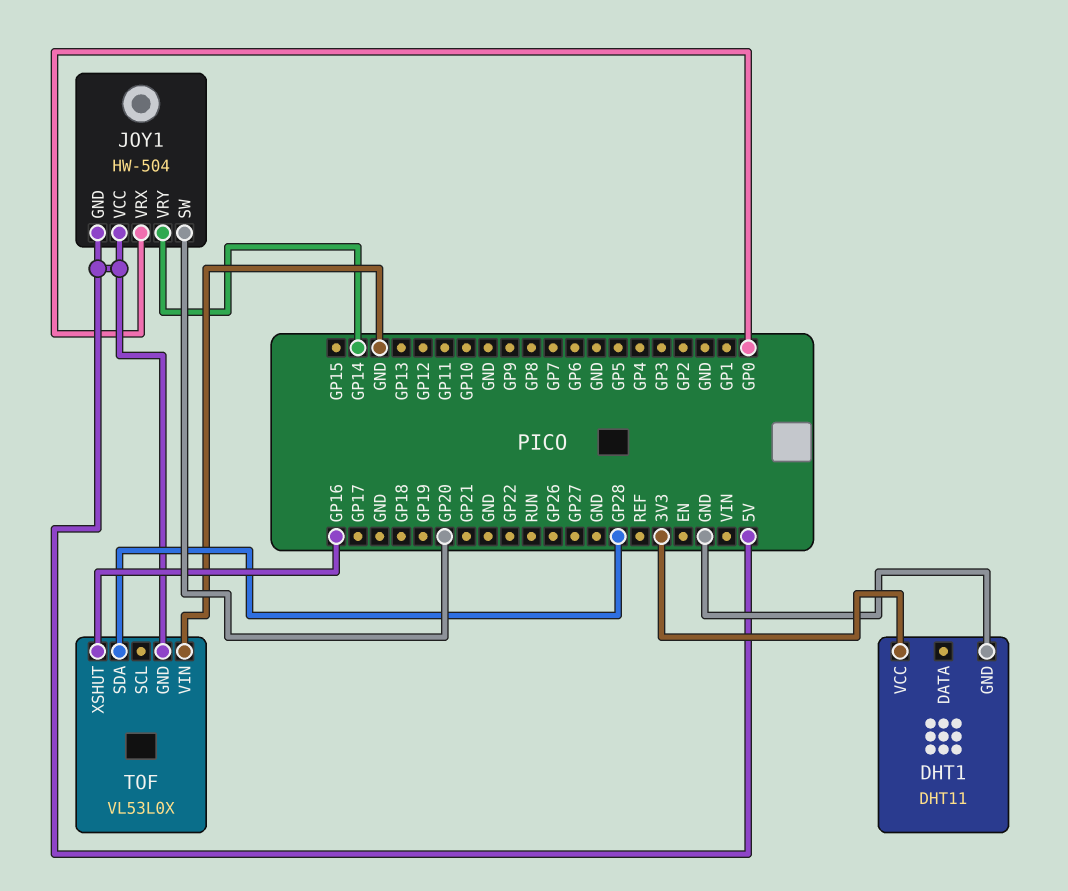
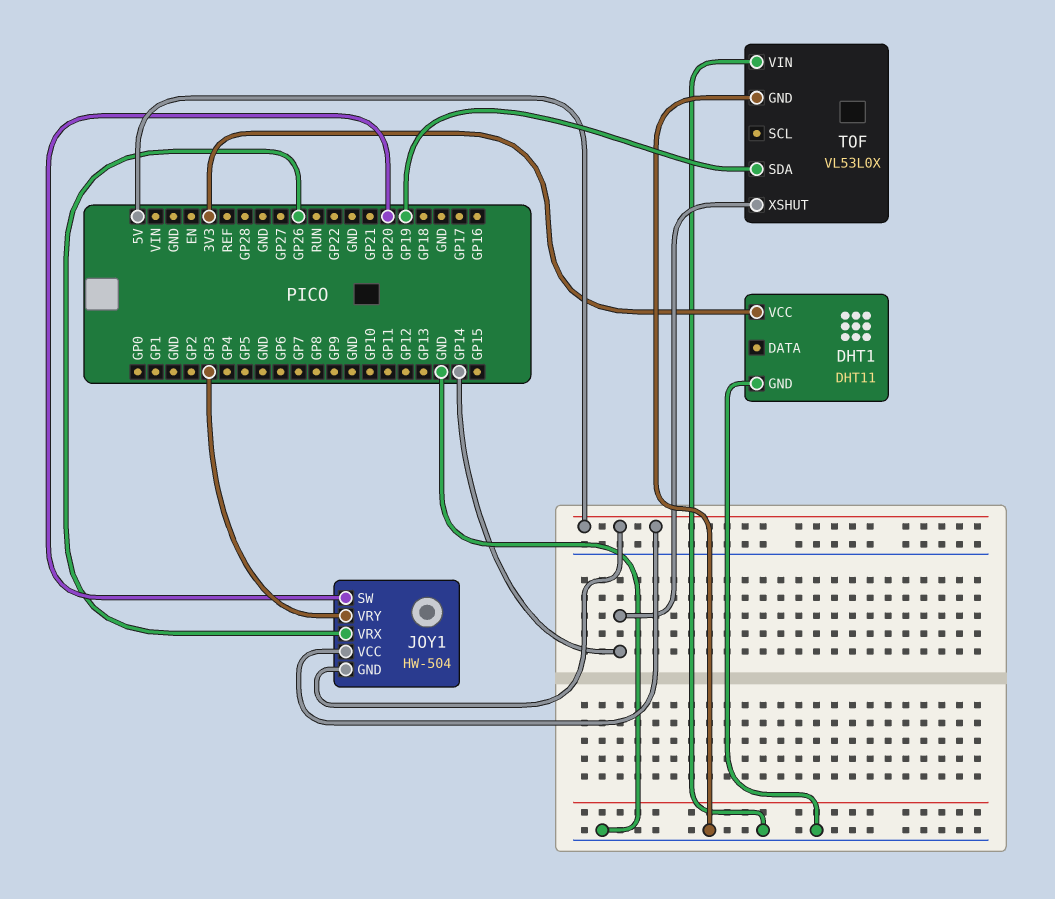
JOY1 pin VRX: GP0 -> GP26
JOY1 pin VRY: GP14 -> GP3
TOF pin GND: 5V -> GND
TOF pin SDA: GP28 -> GP19
TOF pin XSHUT: GP16 -> GP14

